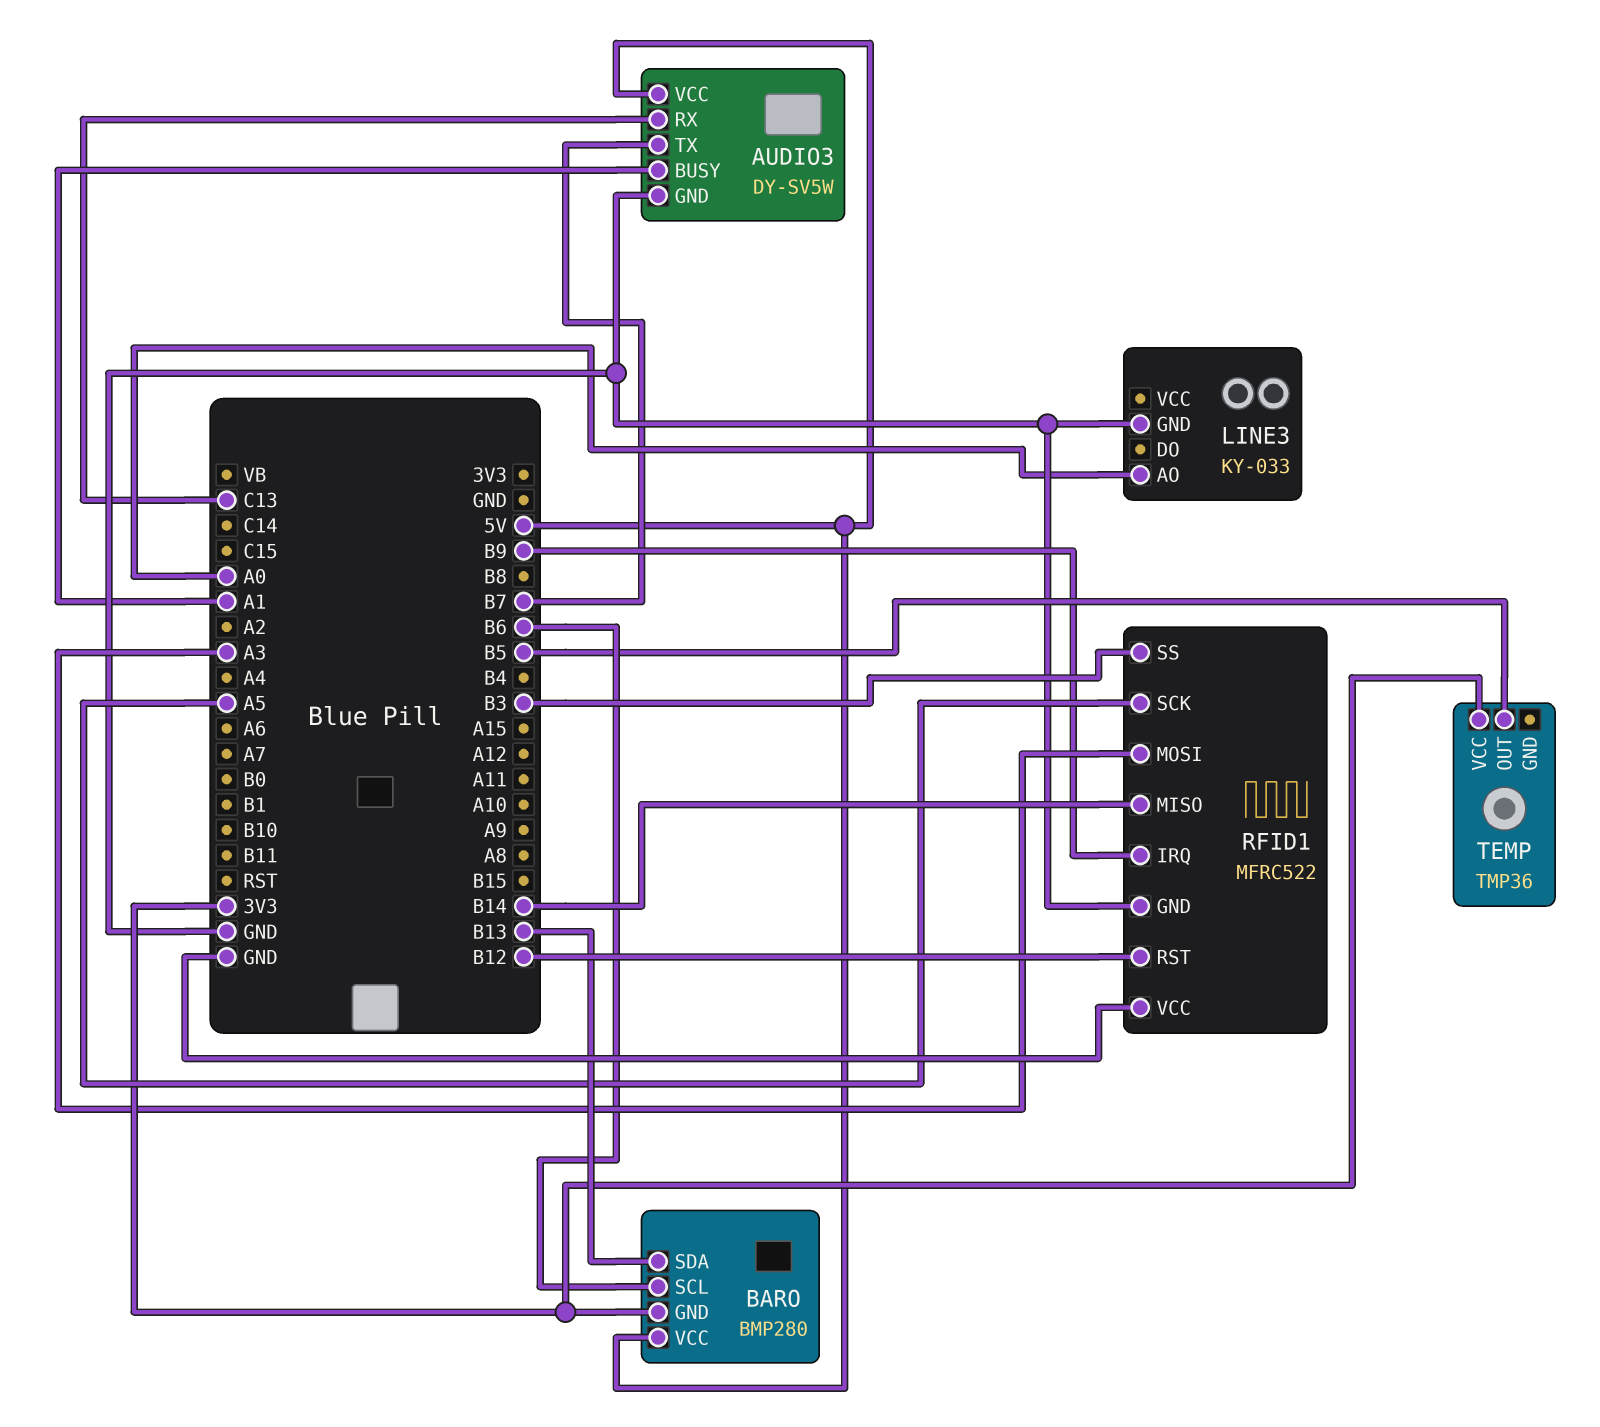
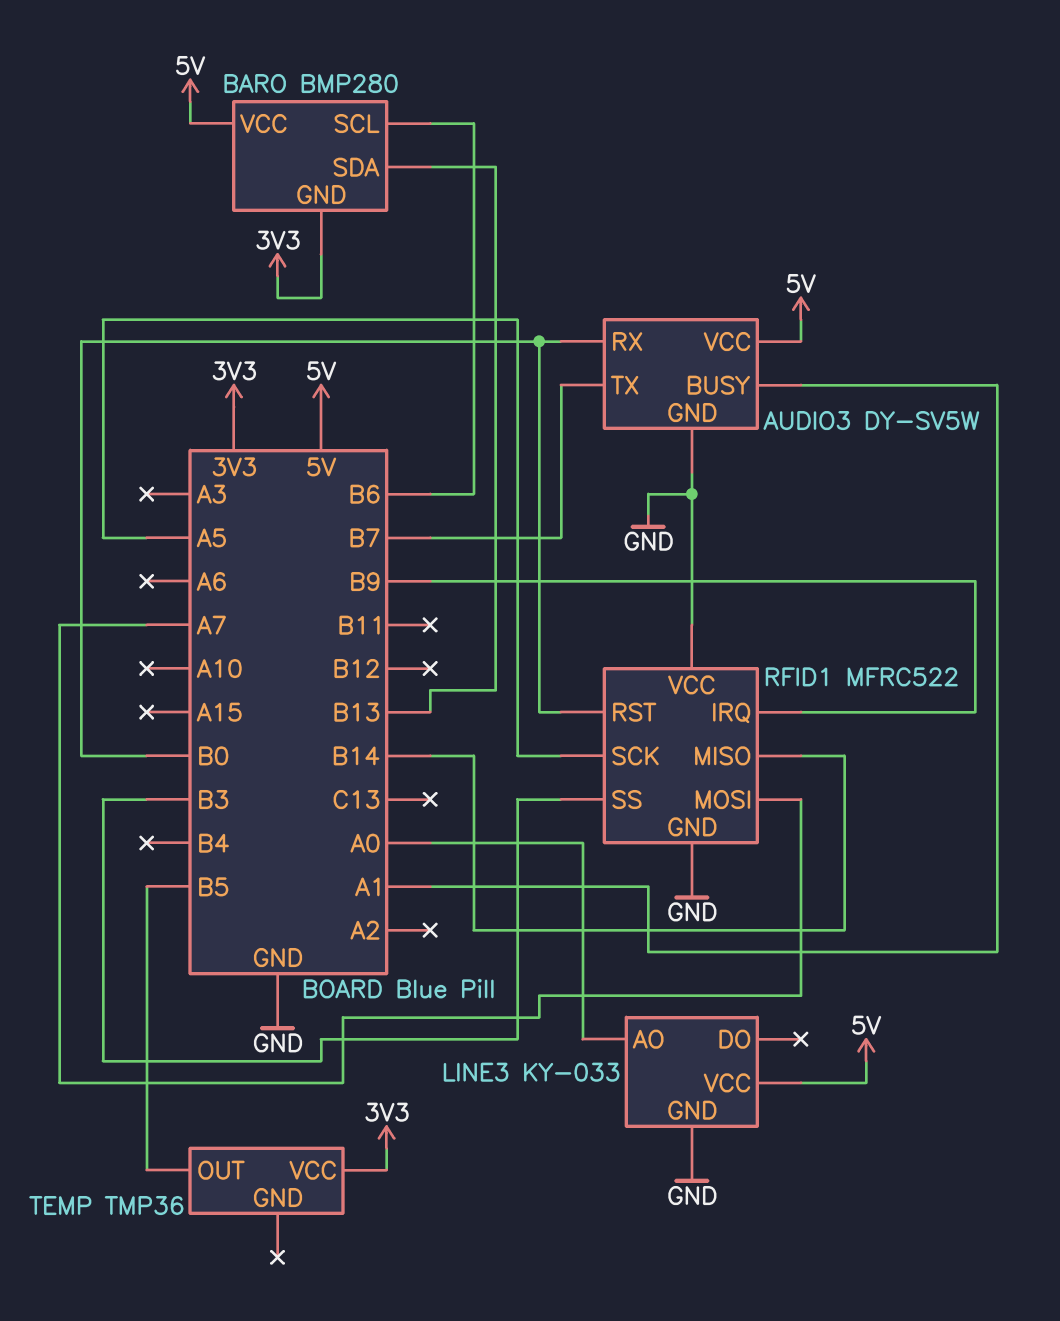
AUDIO3 pin RX: C13 -> B0
LINE3 pin VCC: none -> 5V
RFID1 pin MOSI: A3 -> A7
RFID1 pin RST: B12 -> B0

